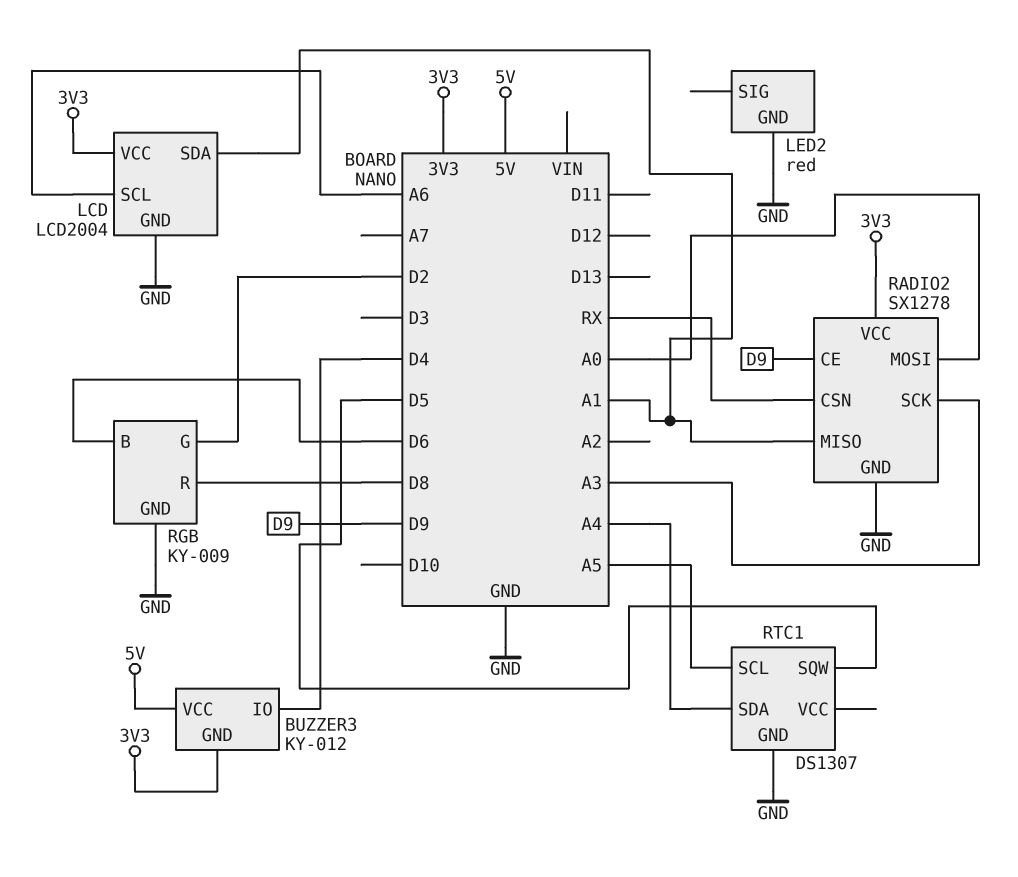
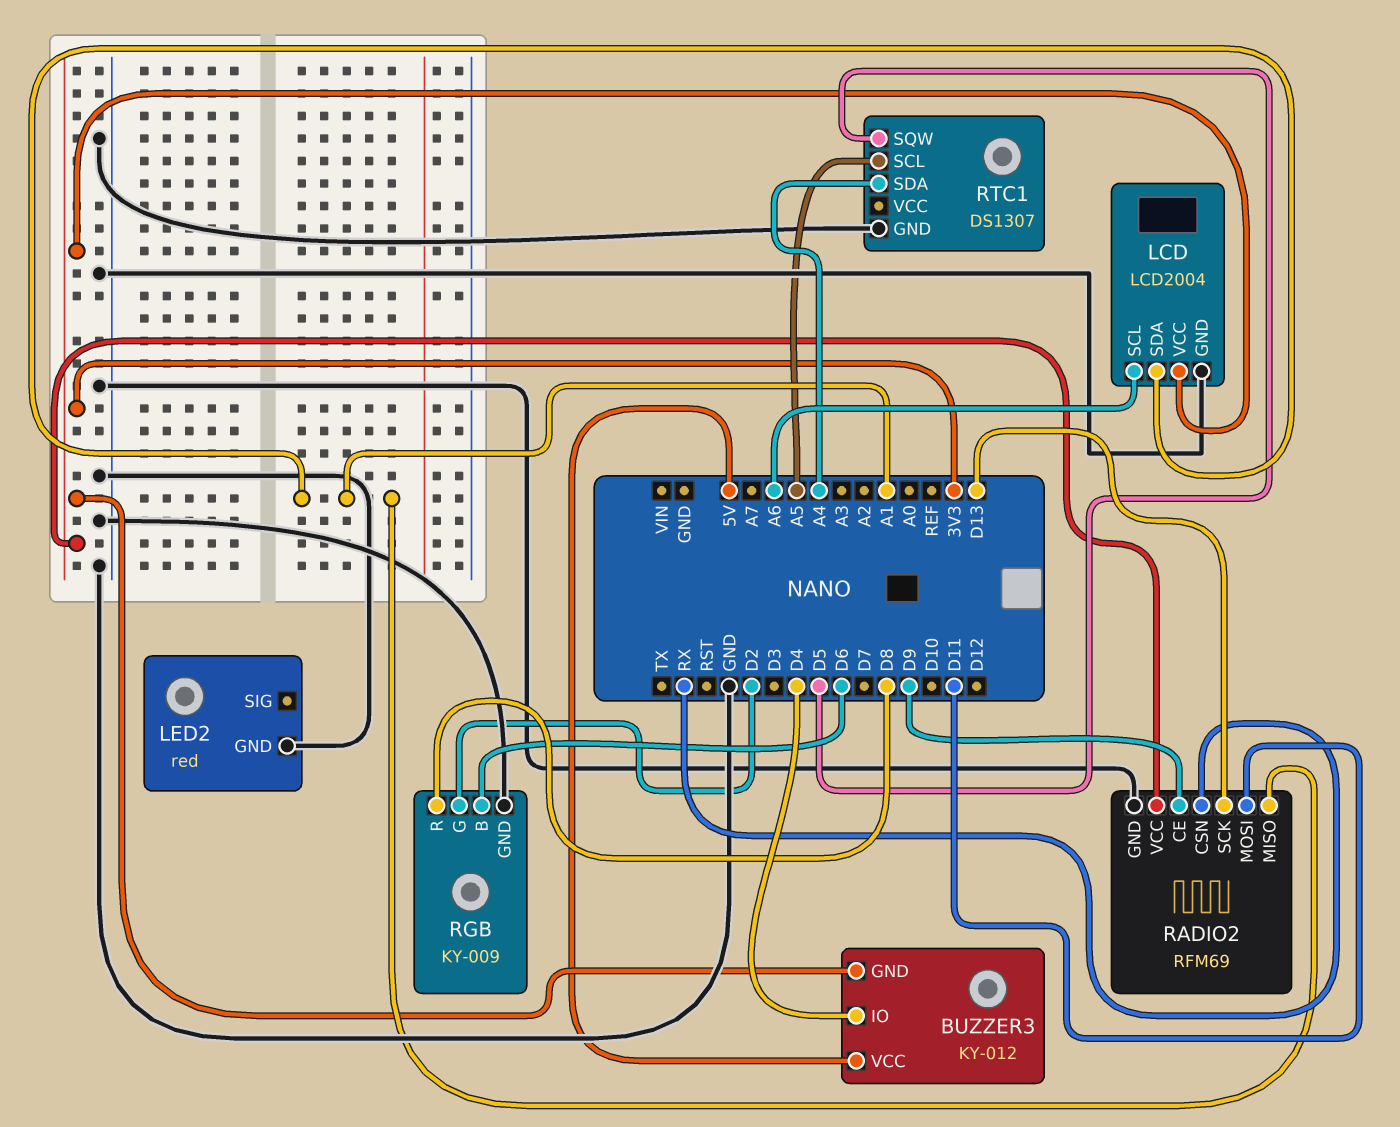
RADIO2: SX1278 -> RFM69
RADIO2 pin MOSI: A0 -> D11
RADIO2 pin SCK: A3 -> D13

